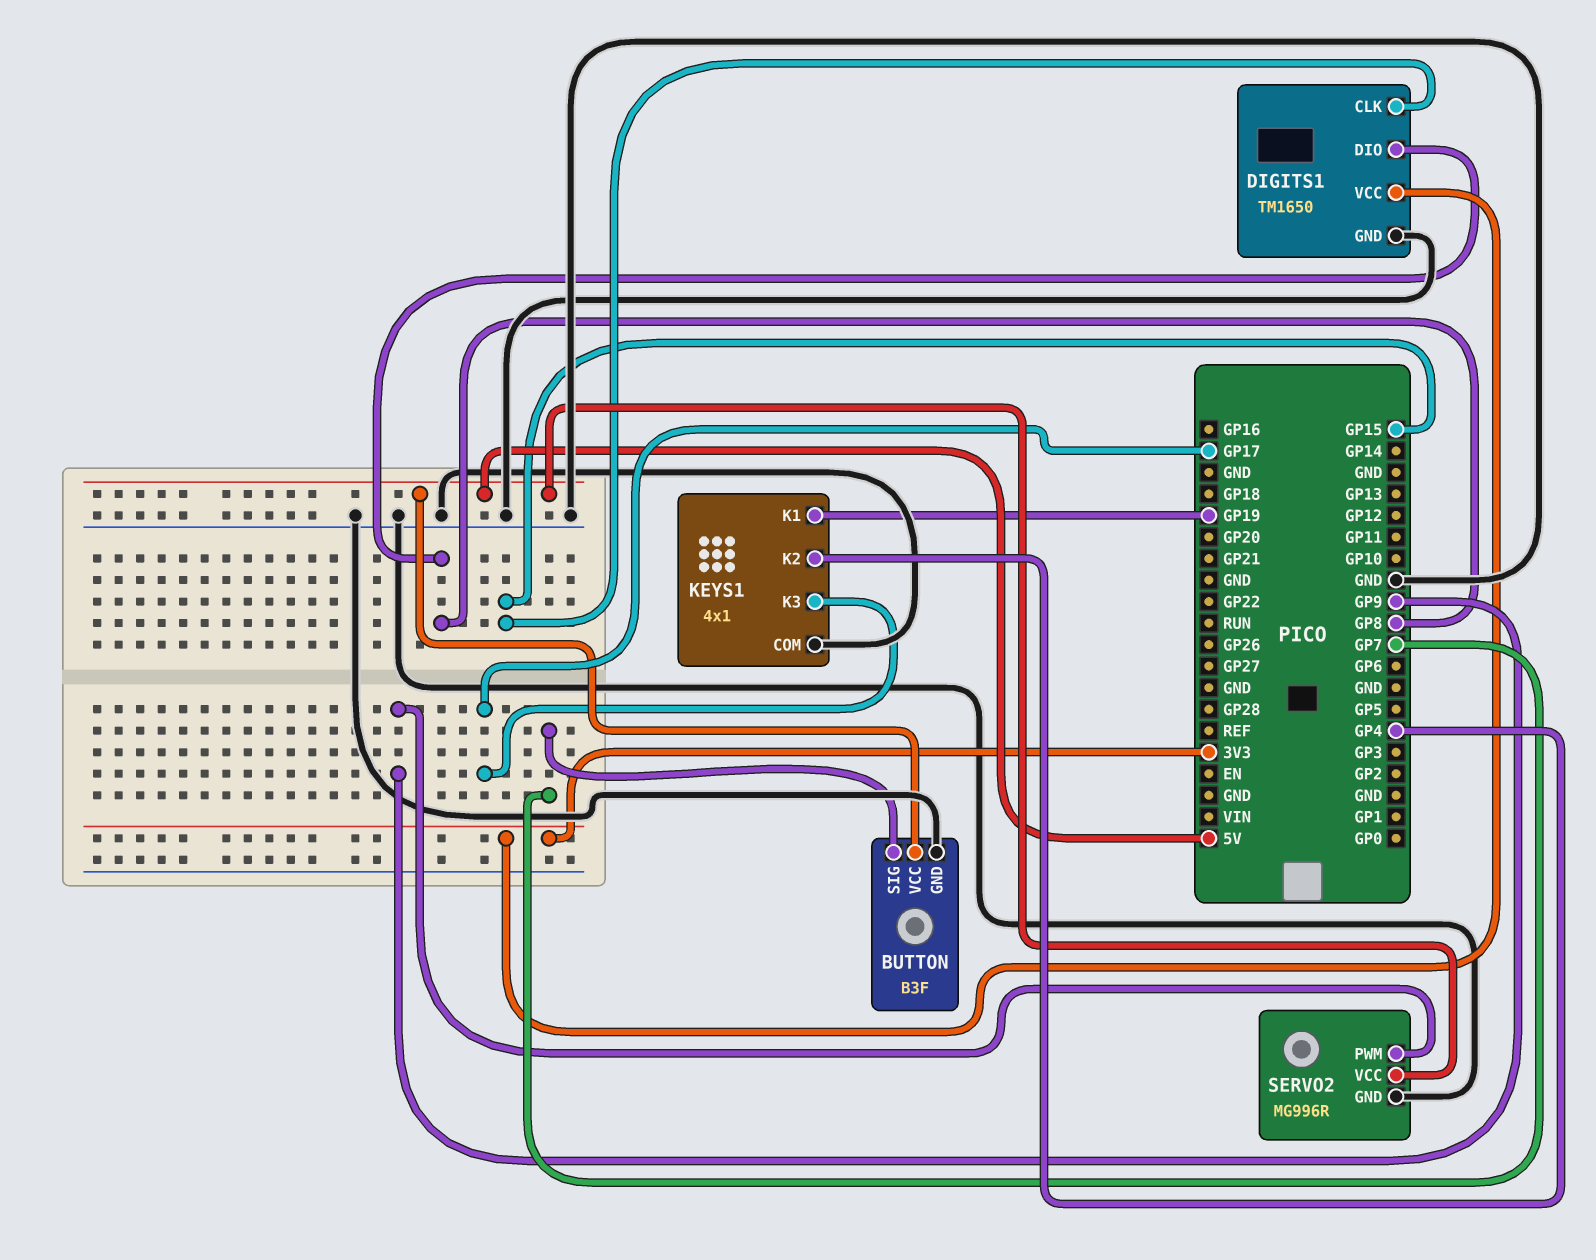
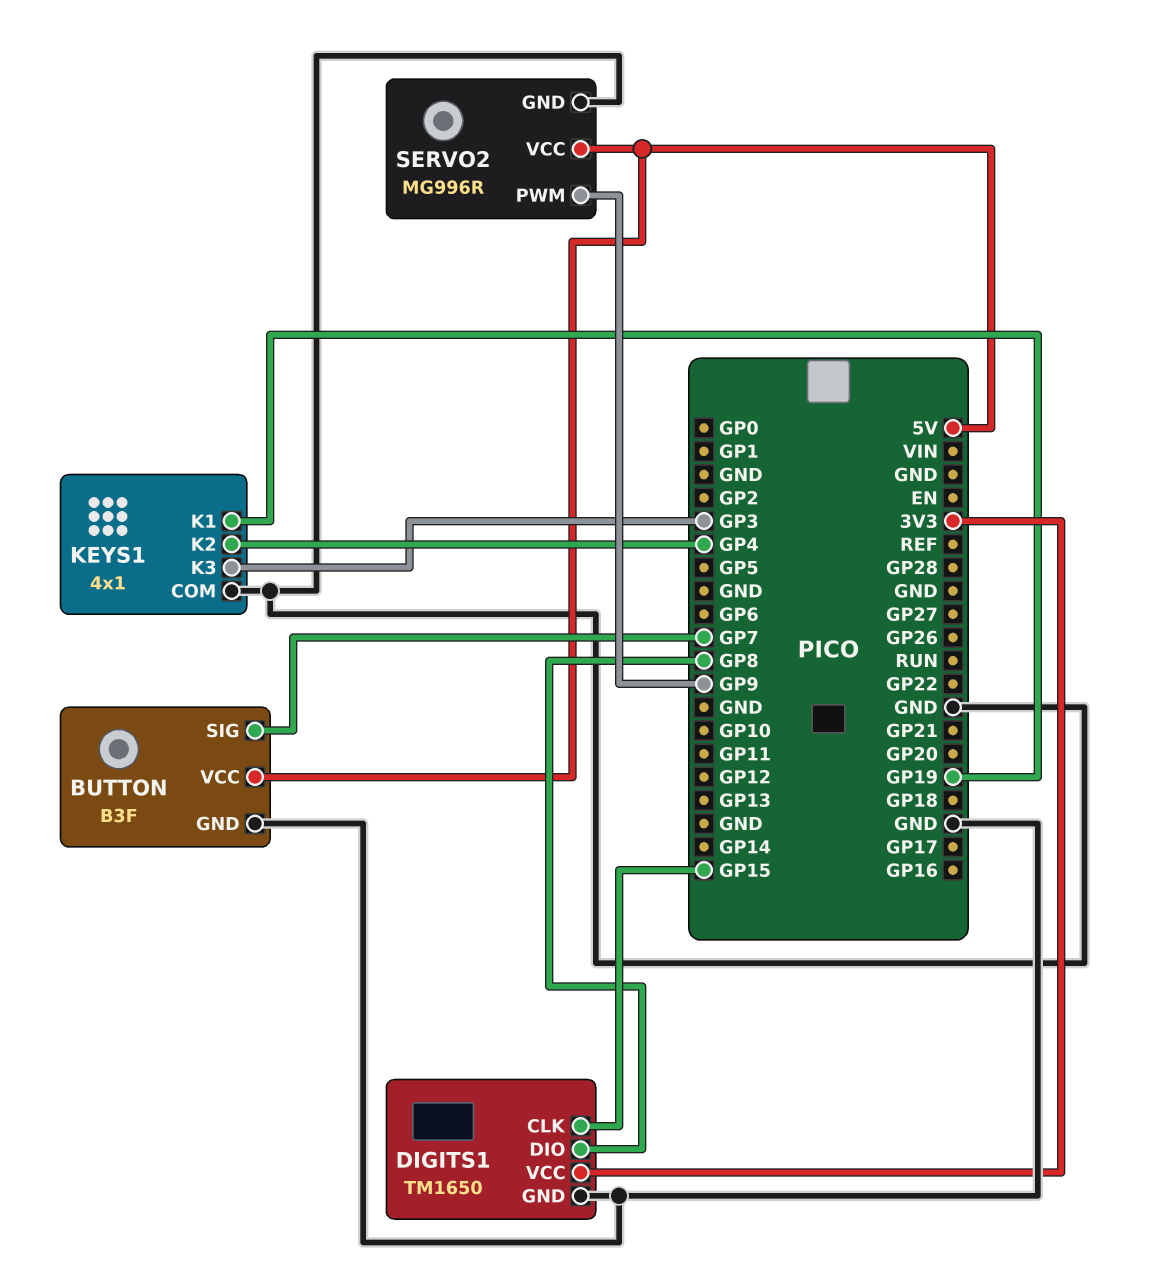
KEYS1 pin K3: GP17 -> GP3

